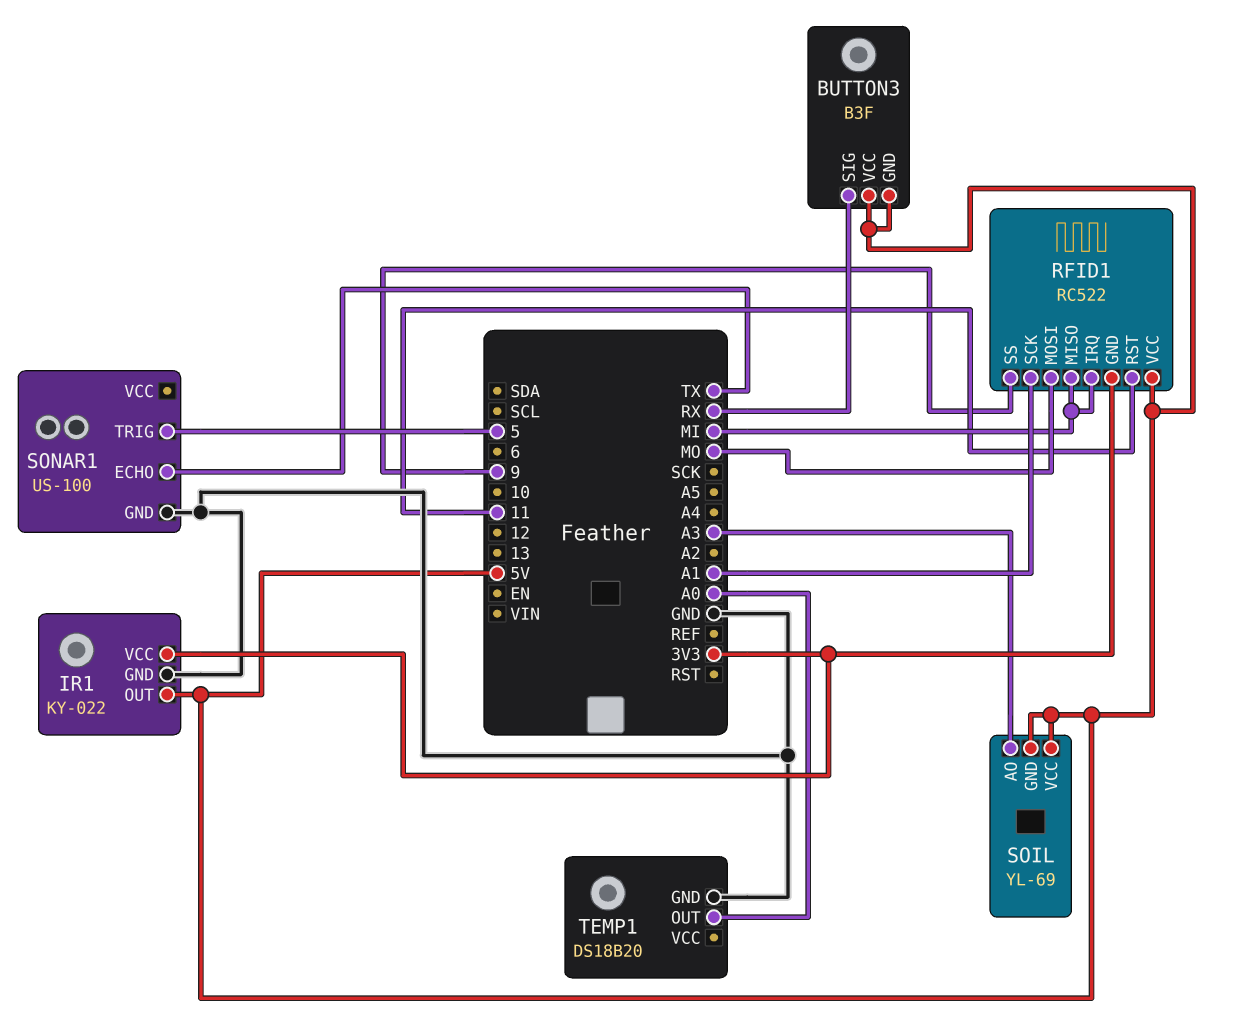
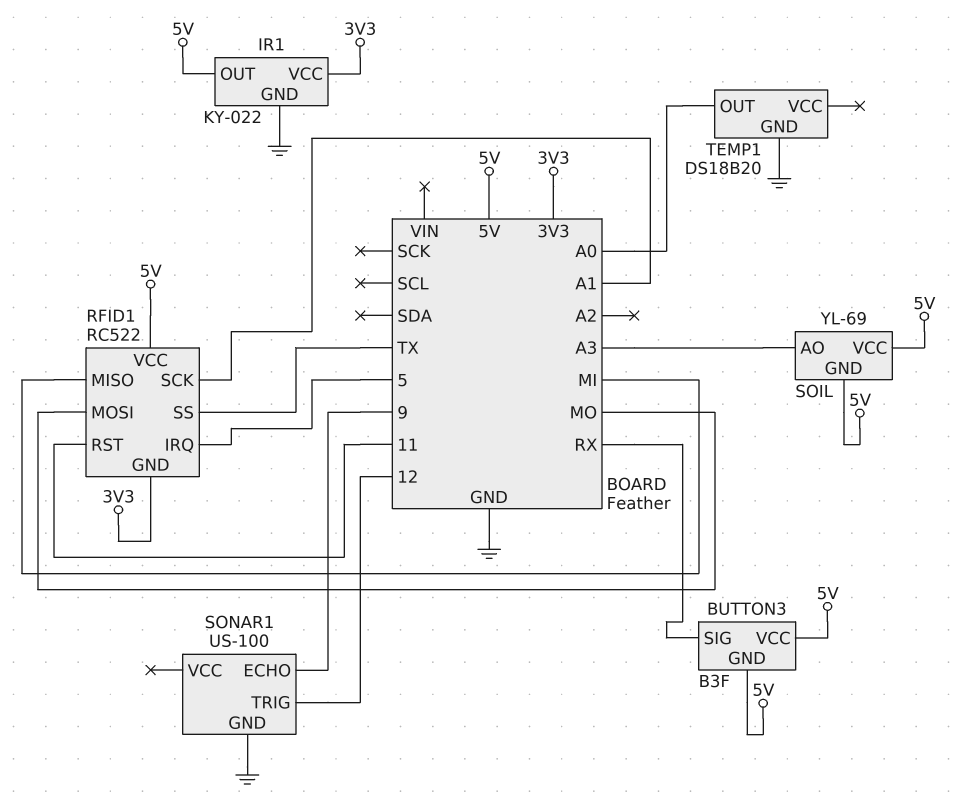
RFID1 pin IRQ: MI -> 5
RFID1 pin SS: 9 -> TX
SONAR1 pin ECHO: TX -> 9
SONAR1 pin TRIG: 5 -> 12

